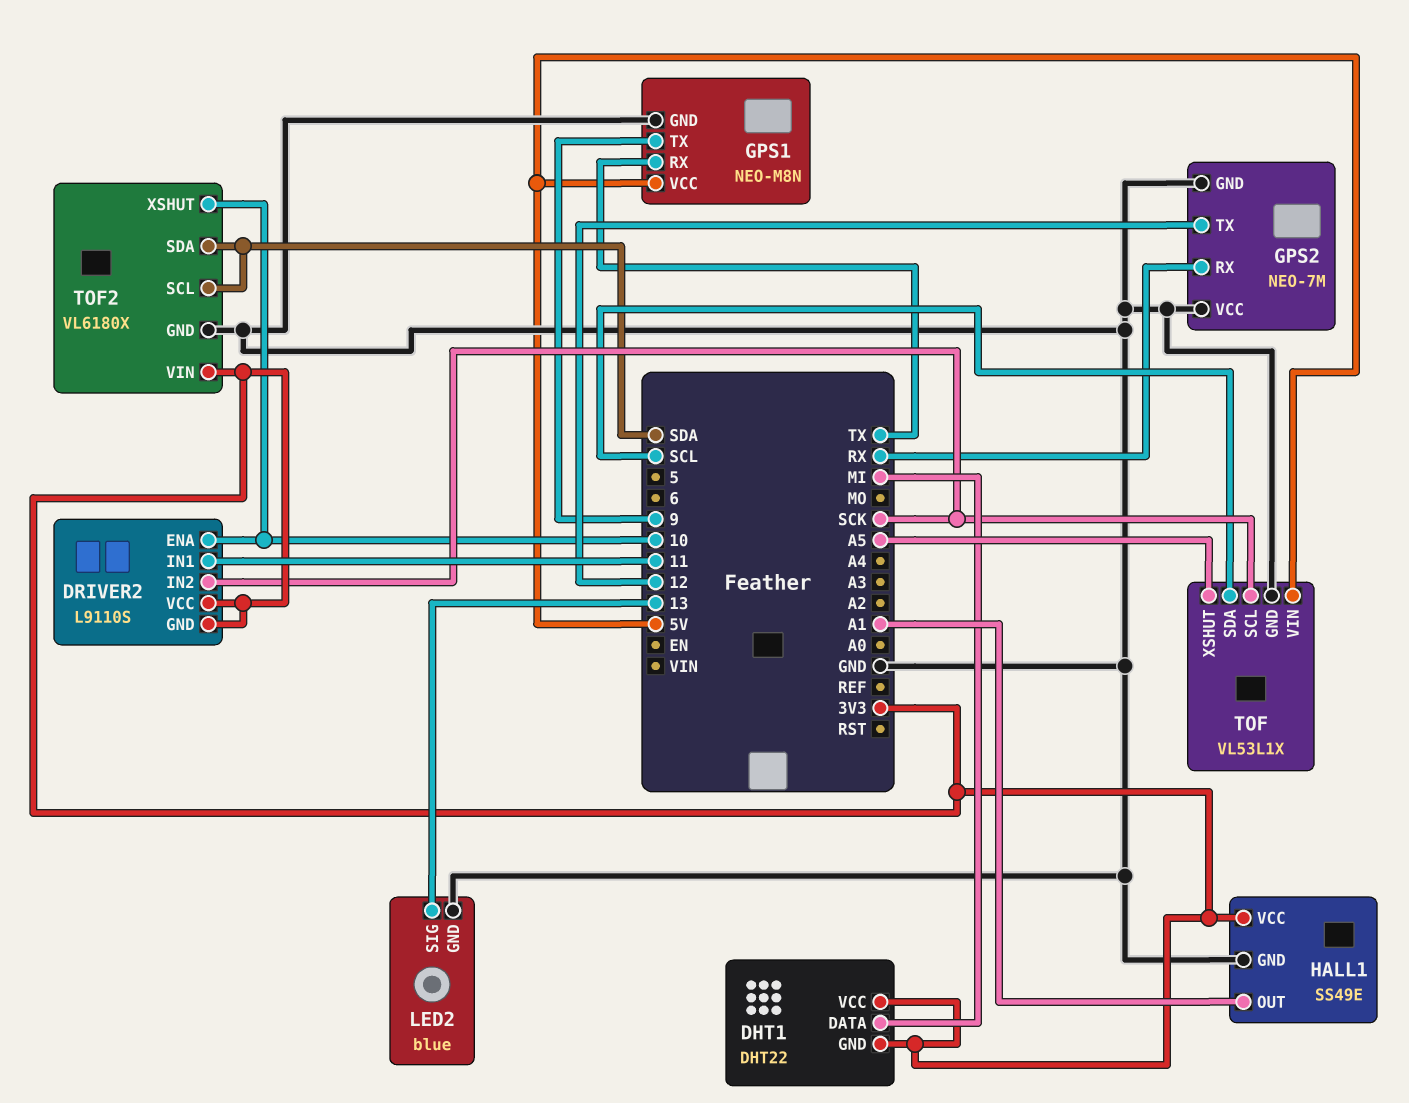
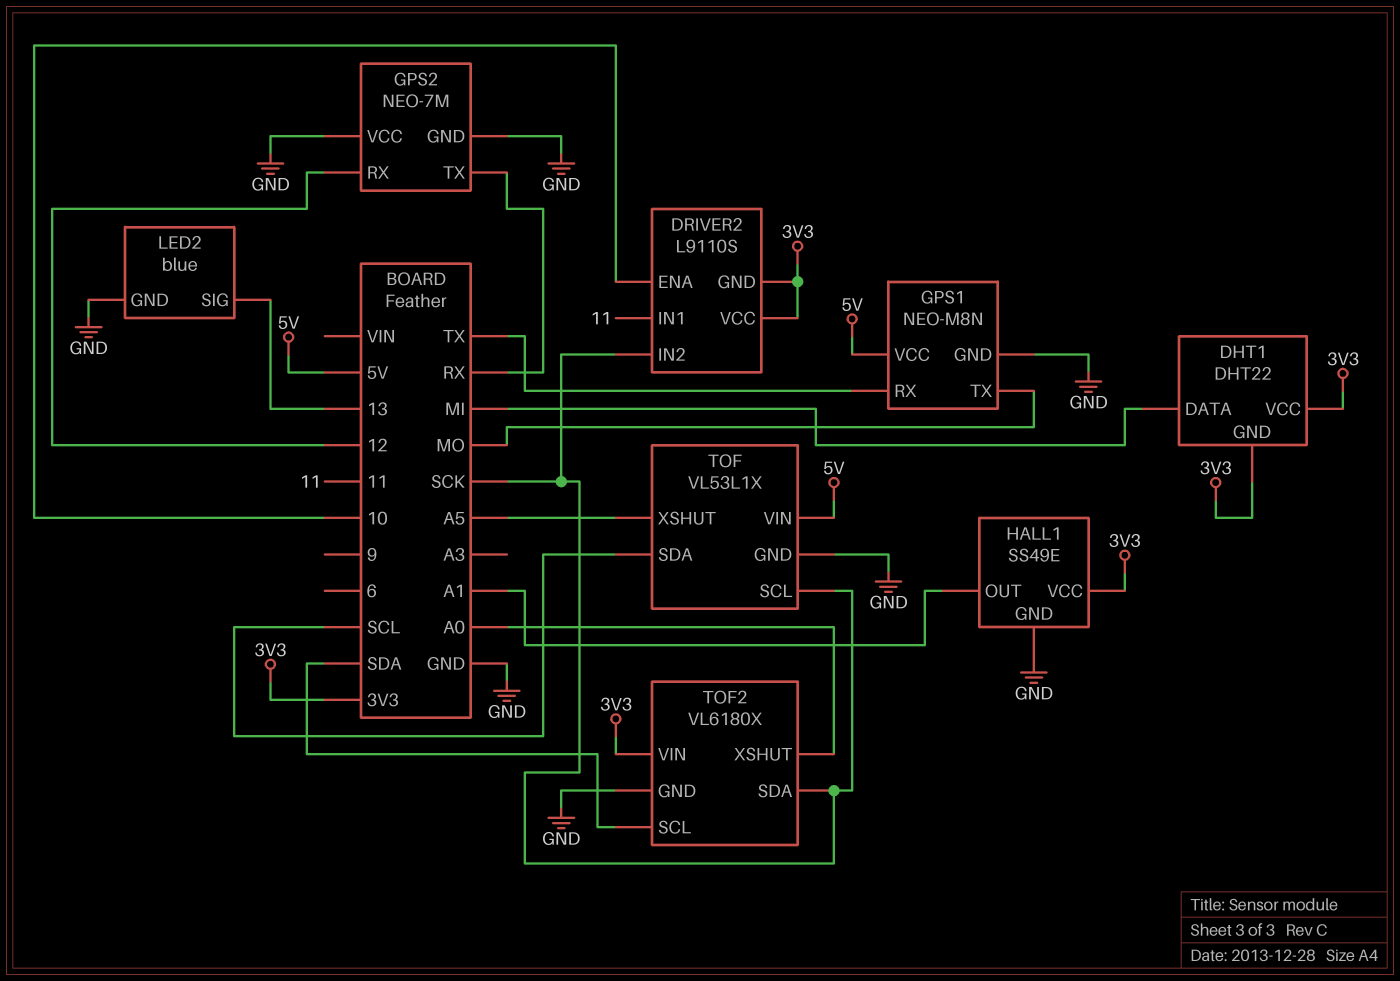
GPS1 pin TX: 9 -> MO
GPS2 pin RX: RX -> 12
GPS2 pin TX: 12 -> RX
TOF2 pin SDA: SDA -> SCK
TOF2 pin XSHUT: 10 -> A0

